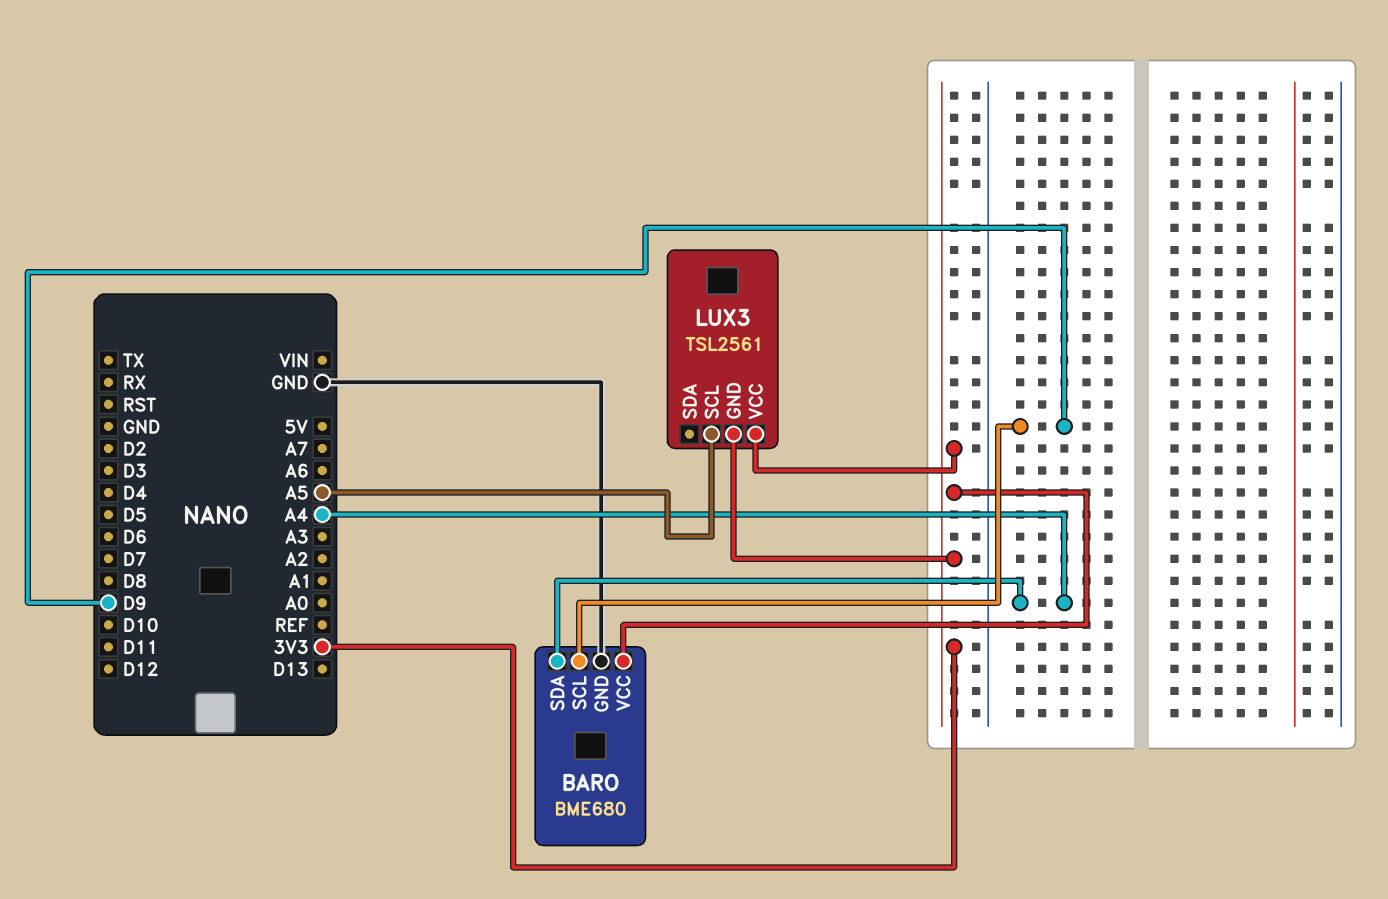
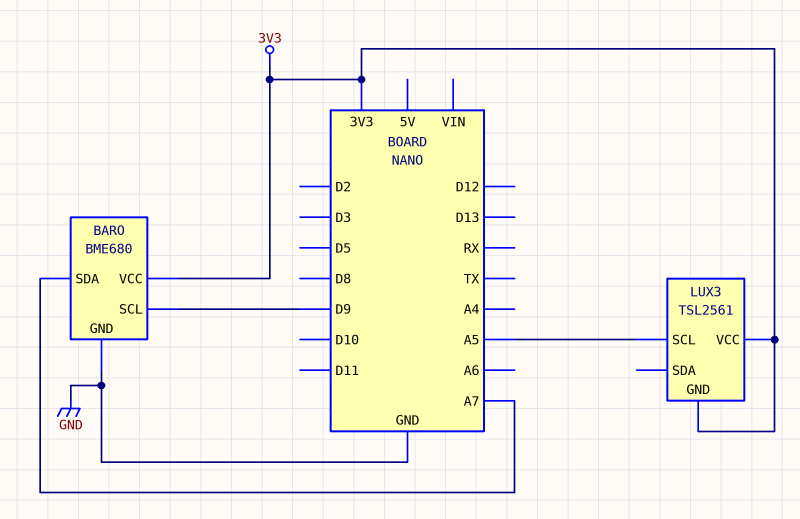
BARO pin SDA: A4 -> A7

